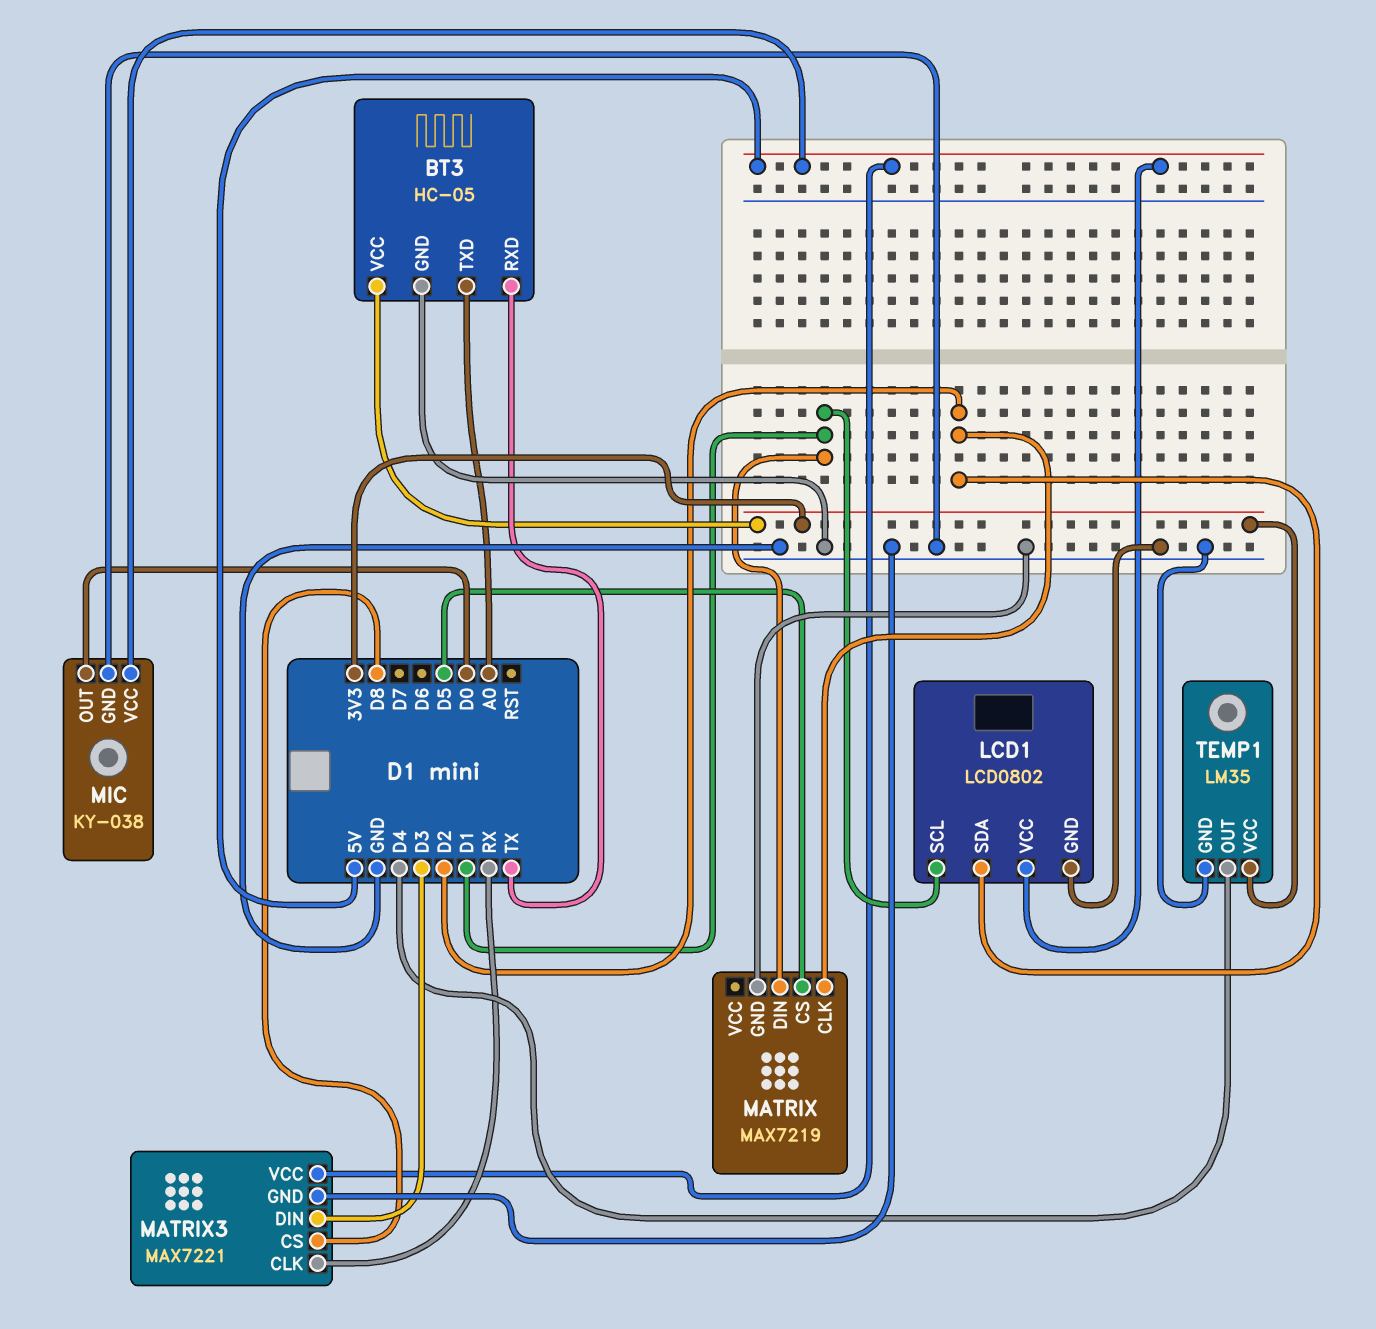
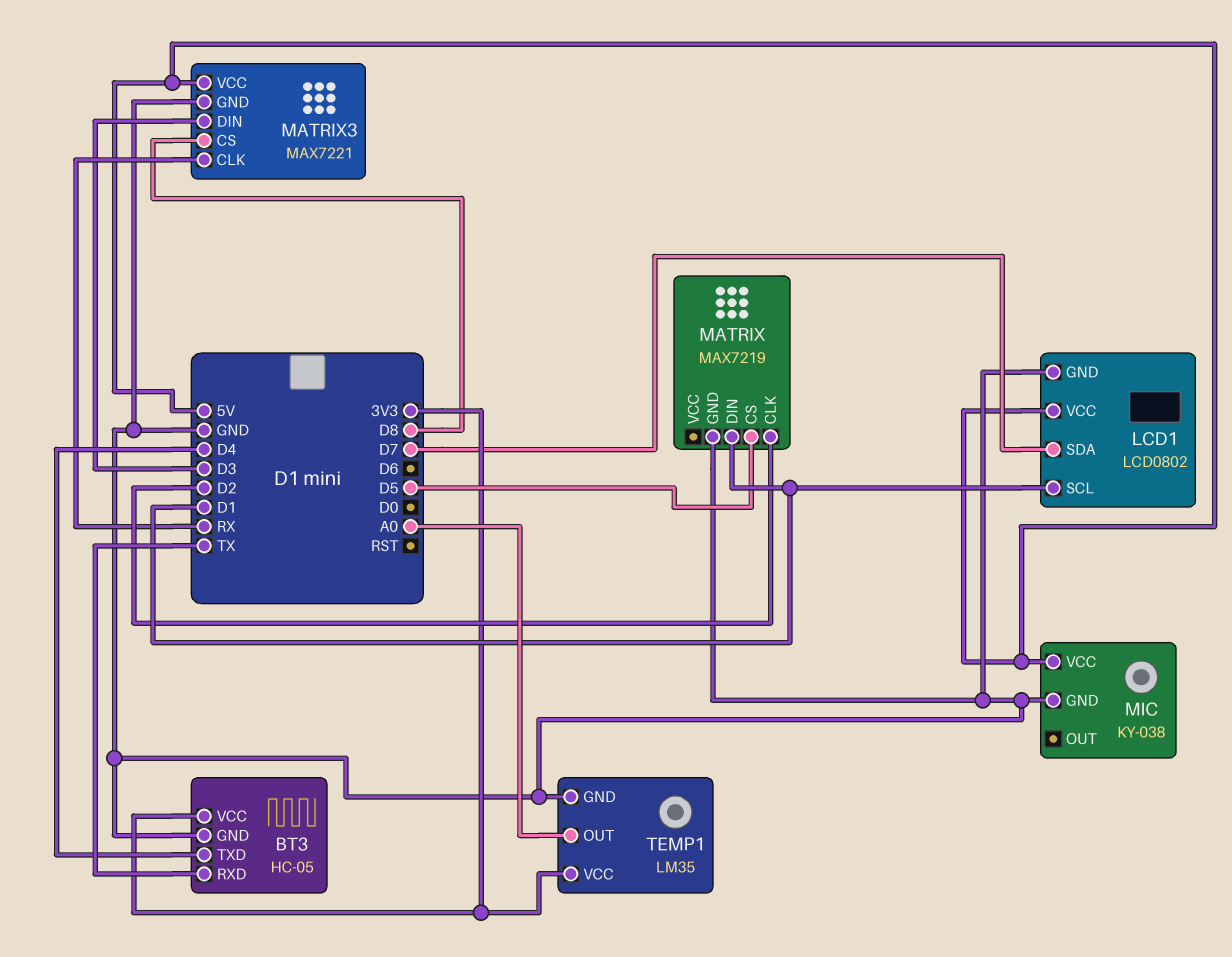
BT3 pin TXD: A0 -> D4
LCD1 pin SDA: D2 -> D7
MIC pin OUT: D0 -> none
TEMP1 pin OUT: D4 -> A0

